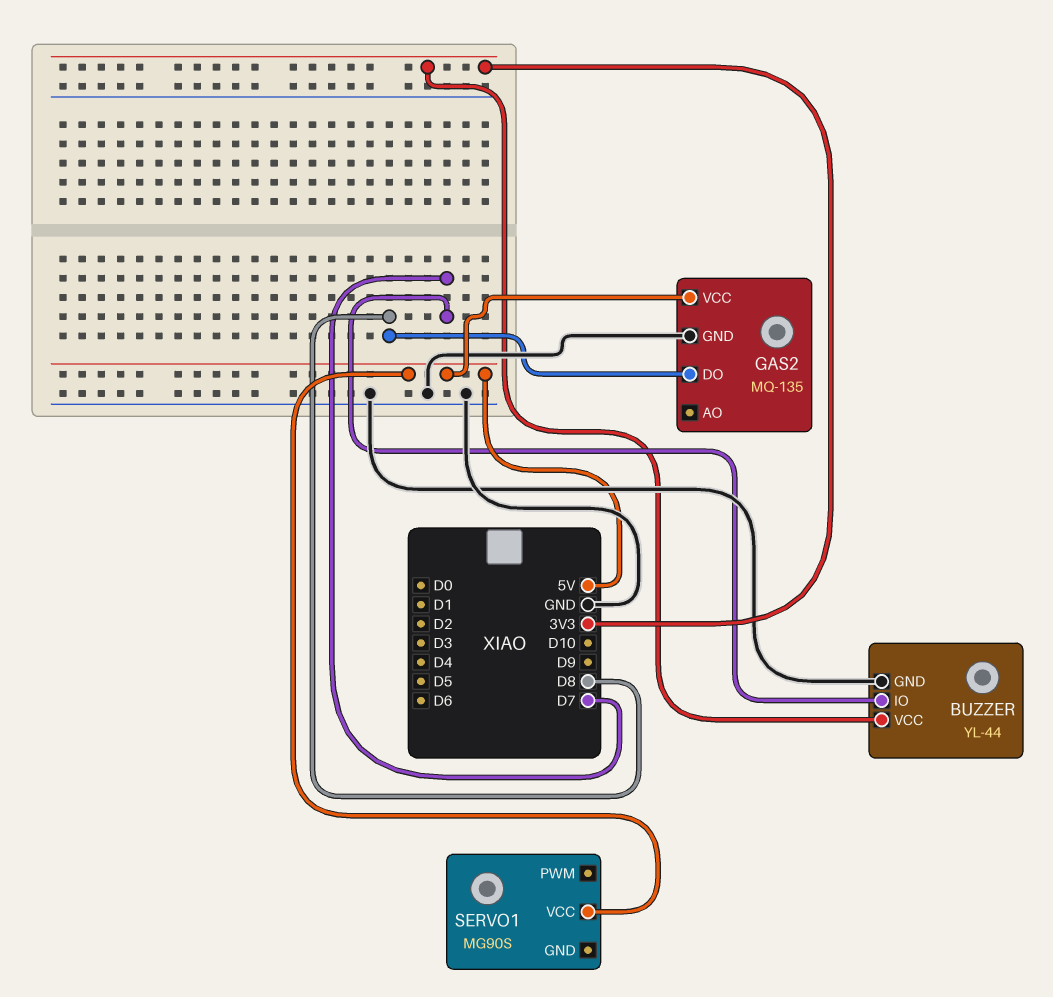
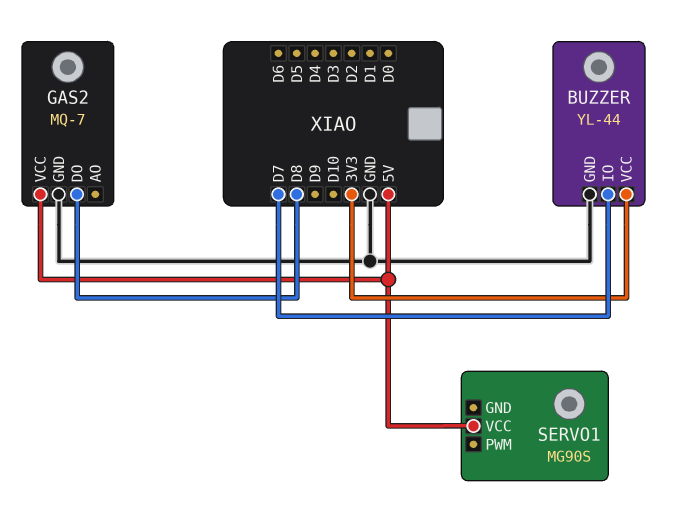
GAS2: MQ-135 -> MQ-7

